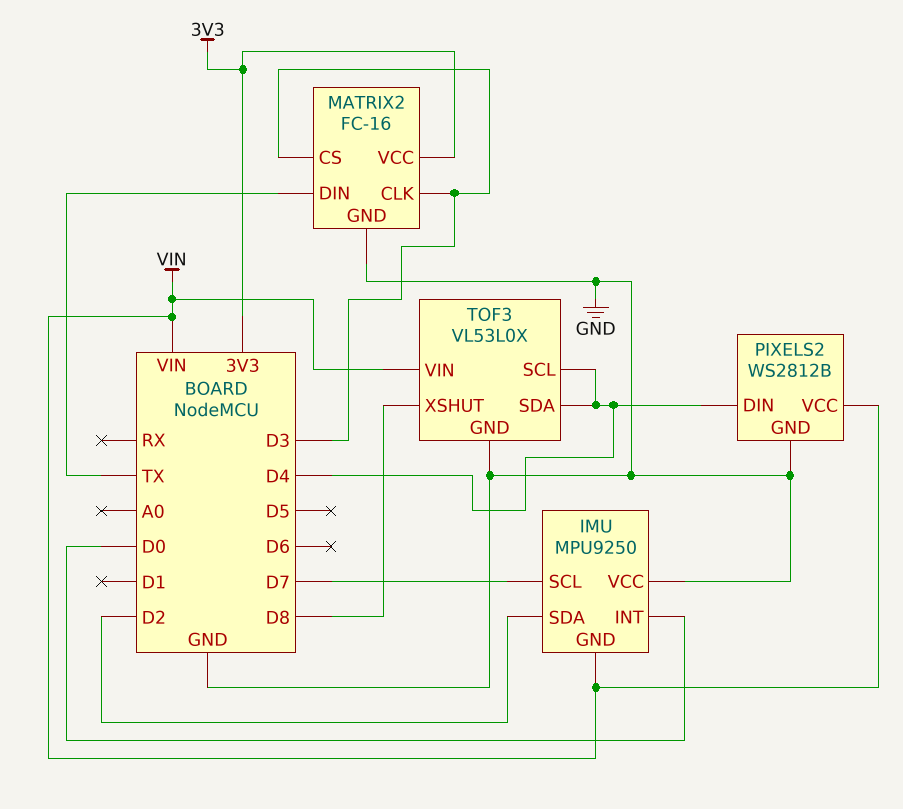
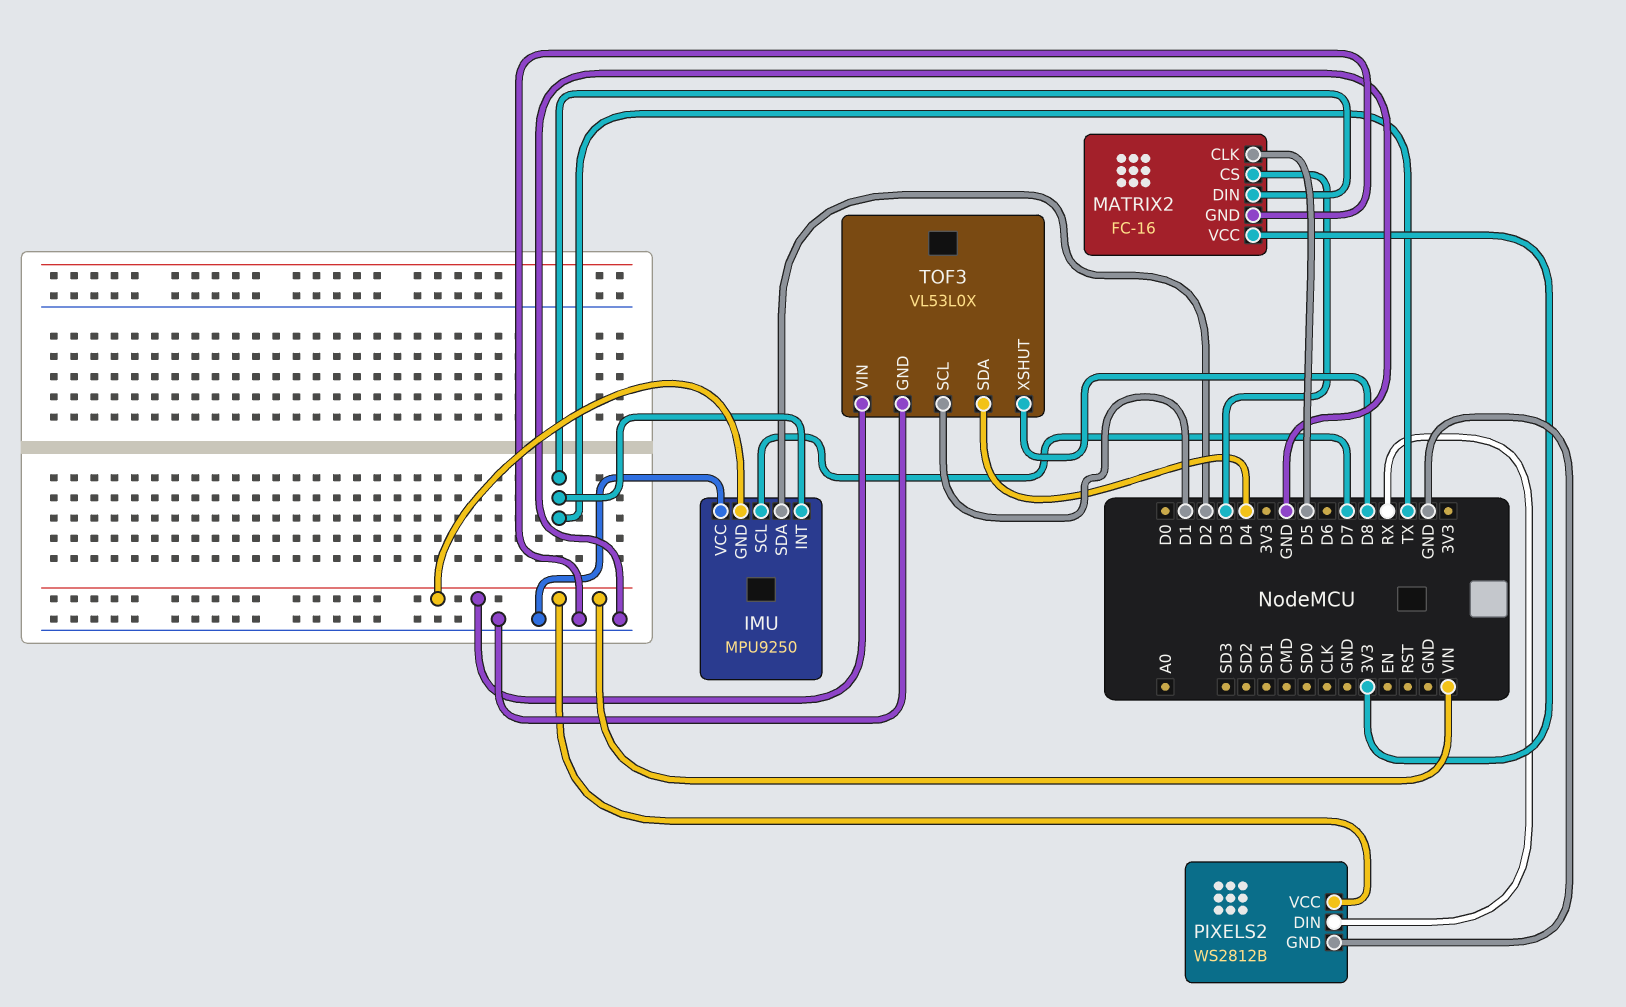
IMU pin INT: D0 -> TX
MATRIX2 pin CLK: D3 -> D5
PIXELS2 pin DIN: D4 -> RX
TOF3 pin SCL: D4 -> D1

